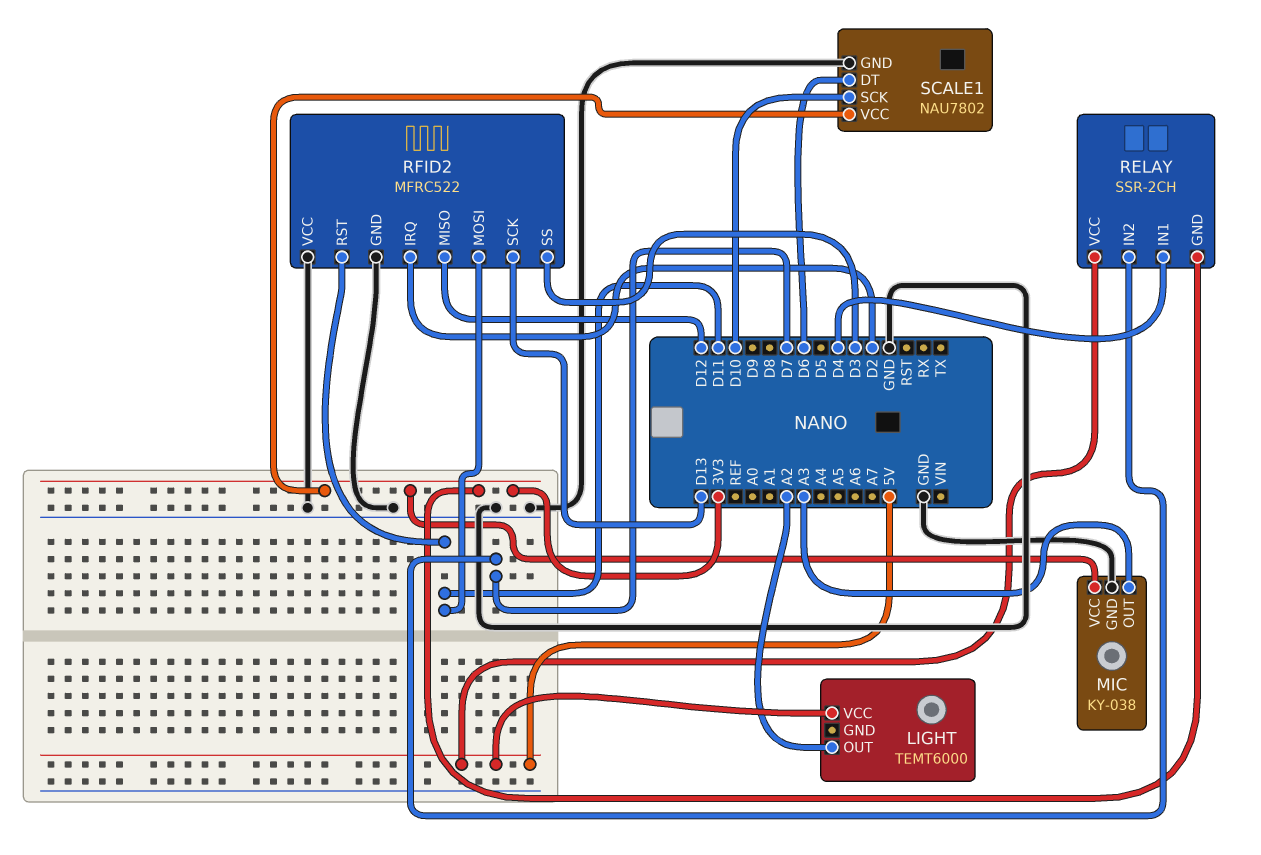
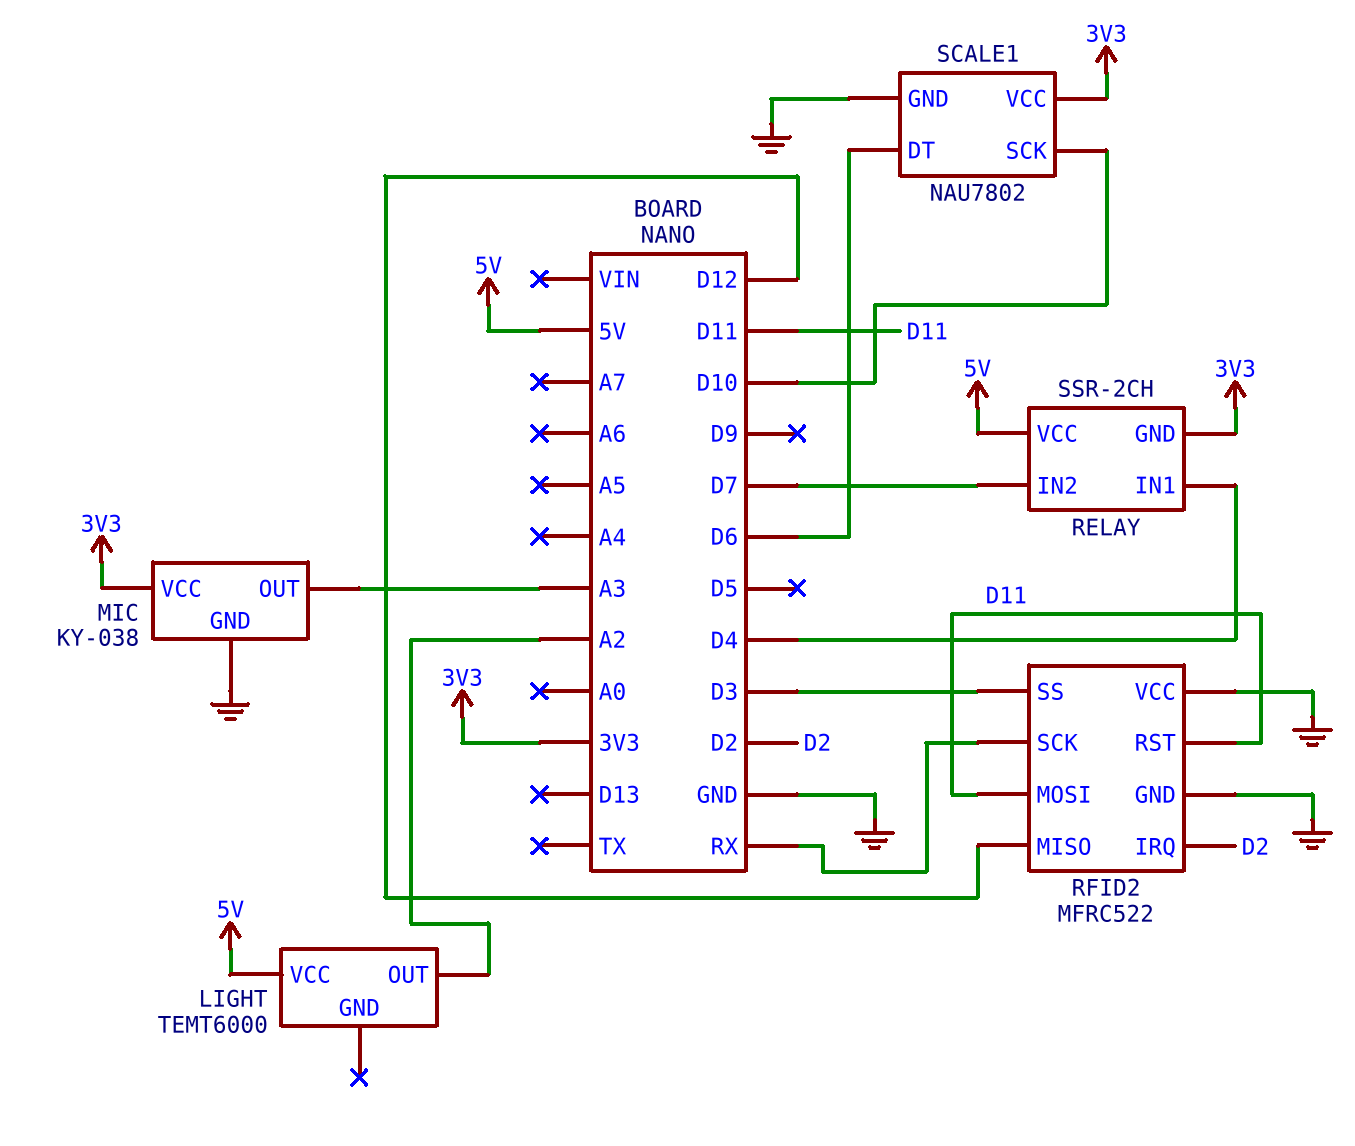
RFID2 pin SCK: D13 -> RX

